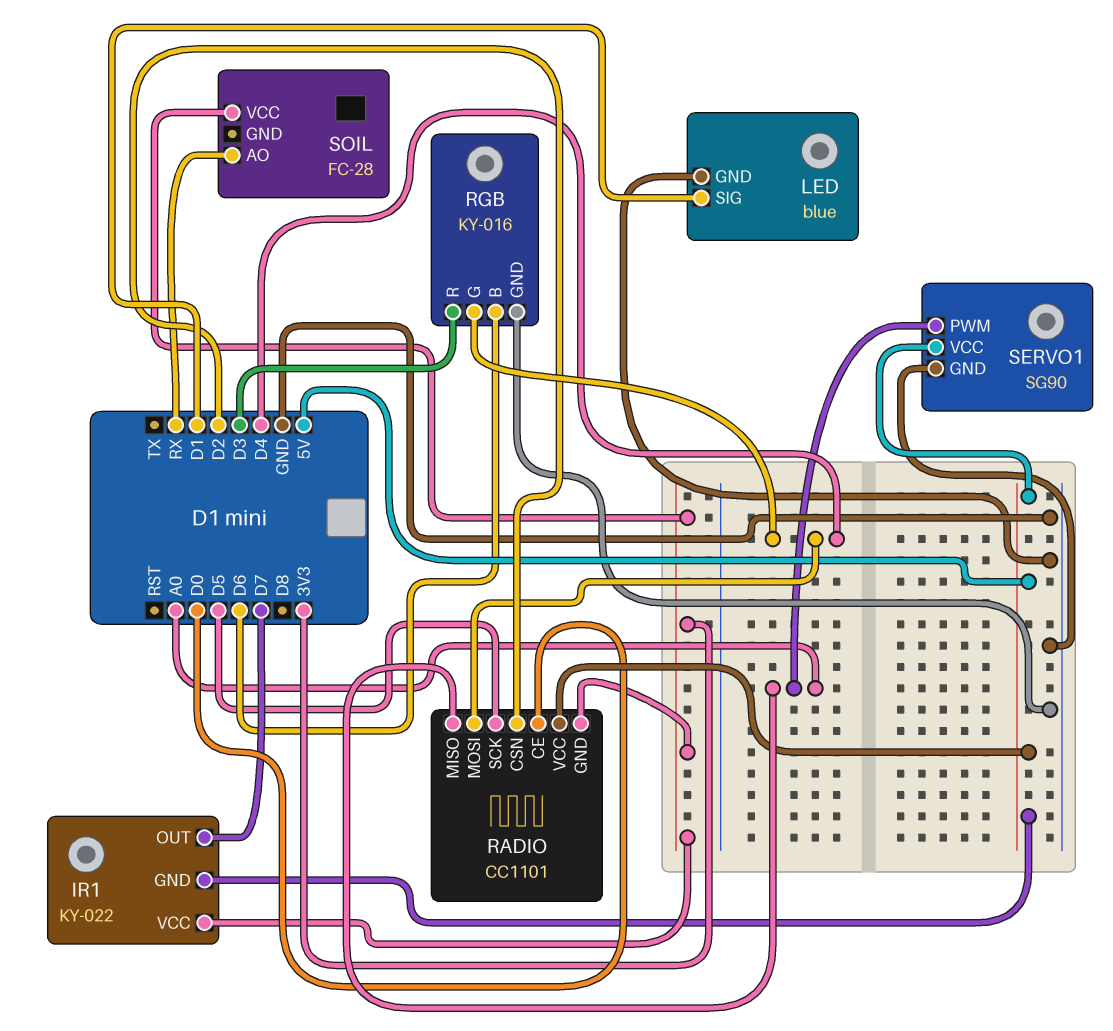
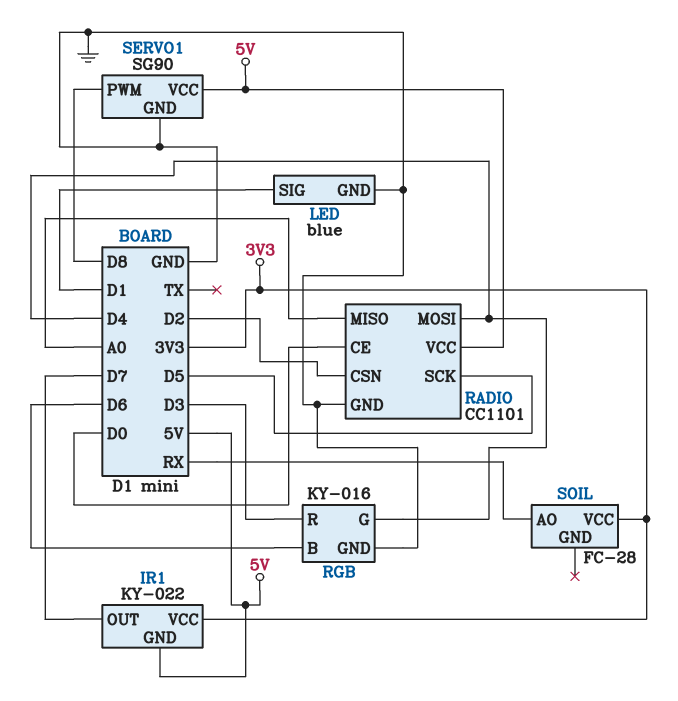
RADIO pin GND: 3V3 -> GND
SERVO1 pin PWM: A0 -> D8

